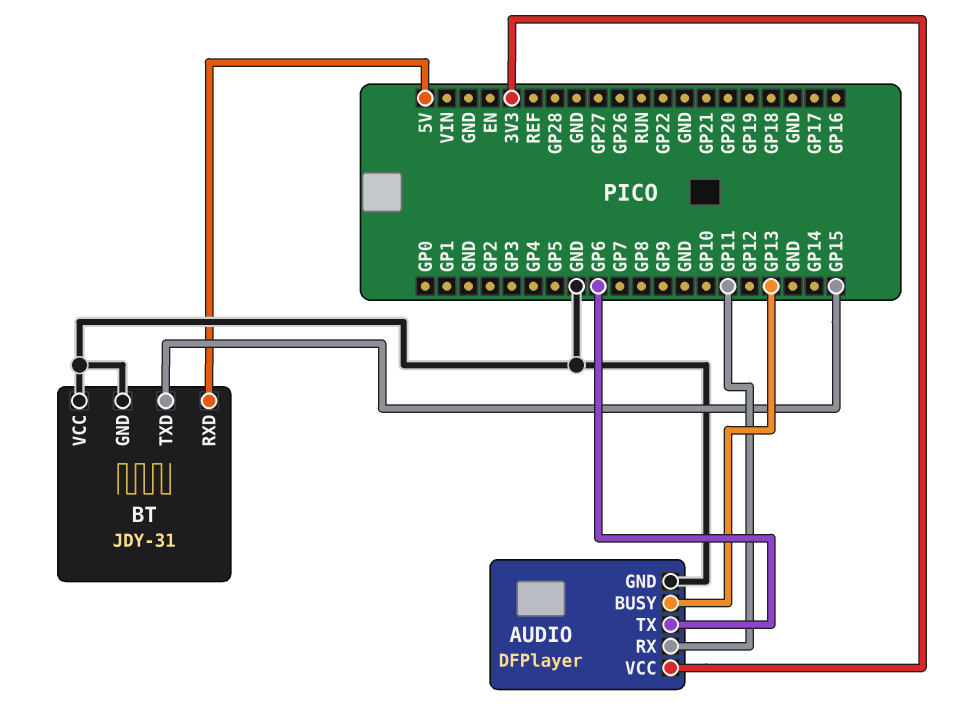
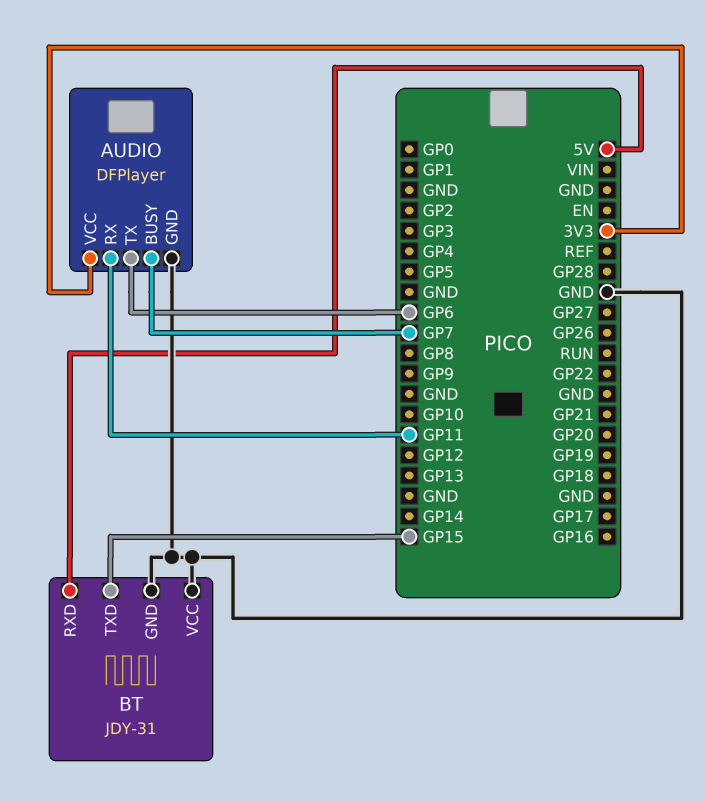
AUDIO pin BUSY: GP13 -> GP7

